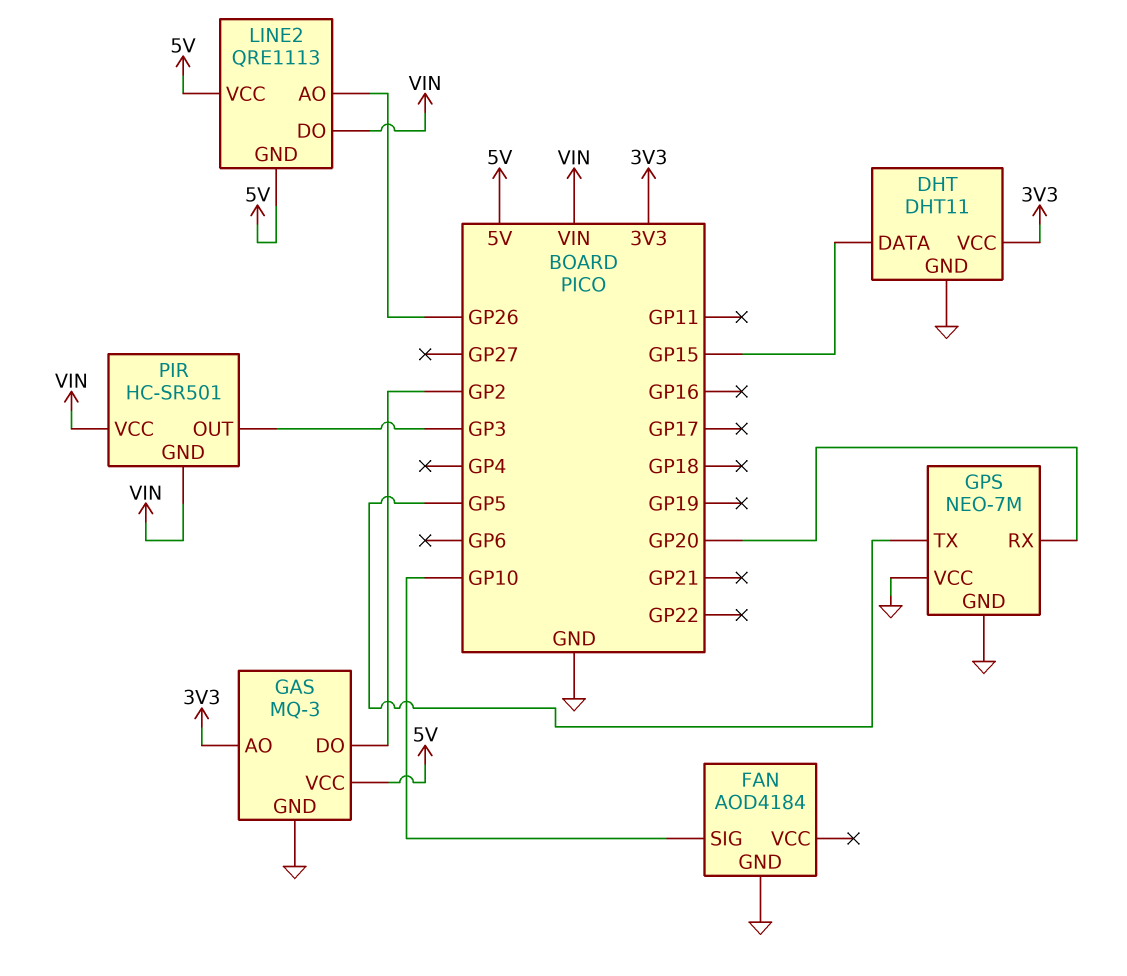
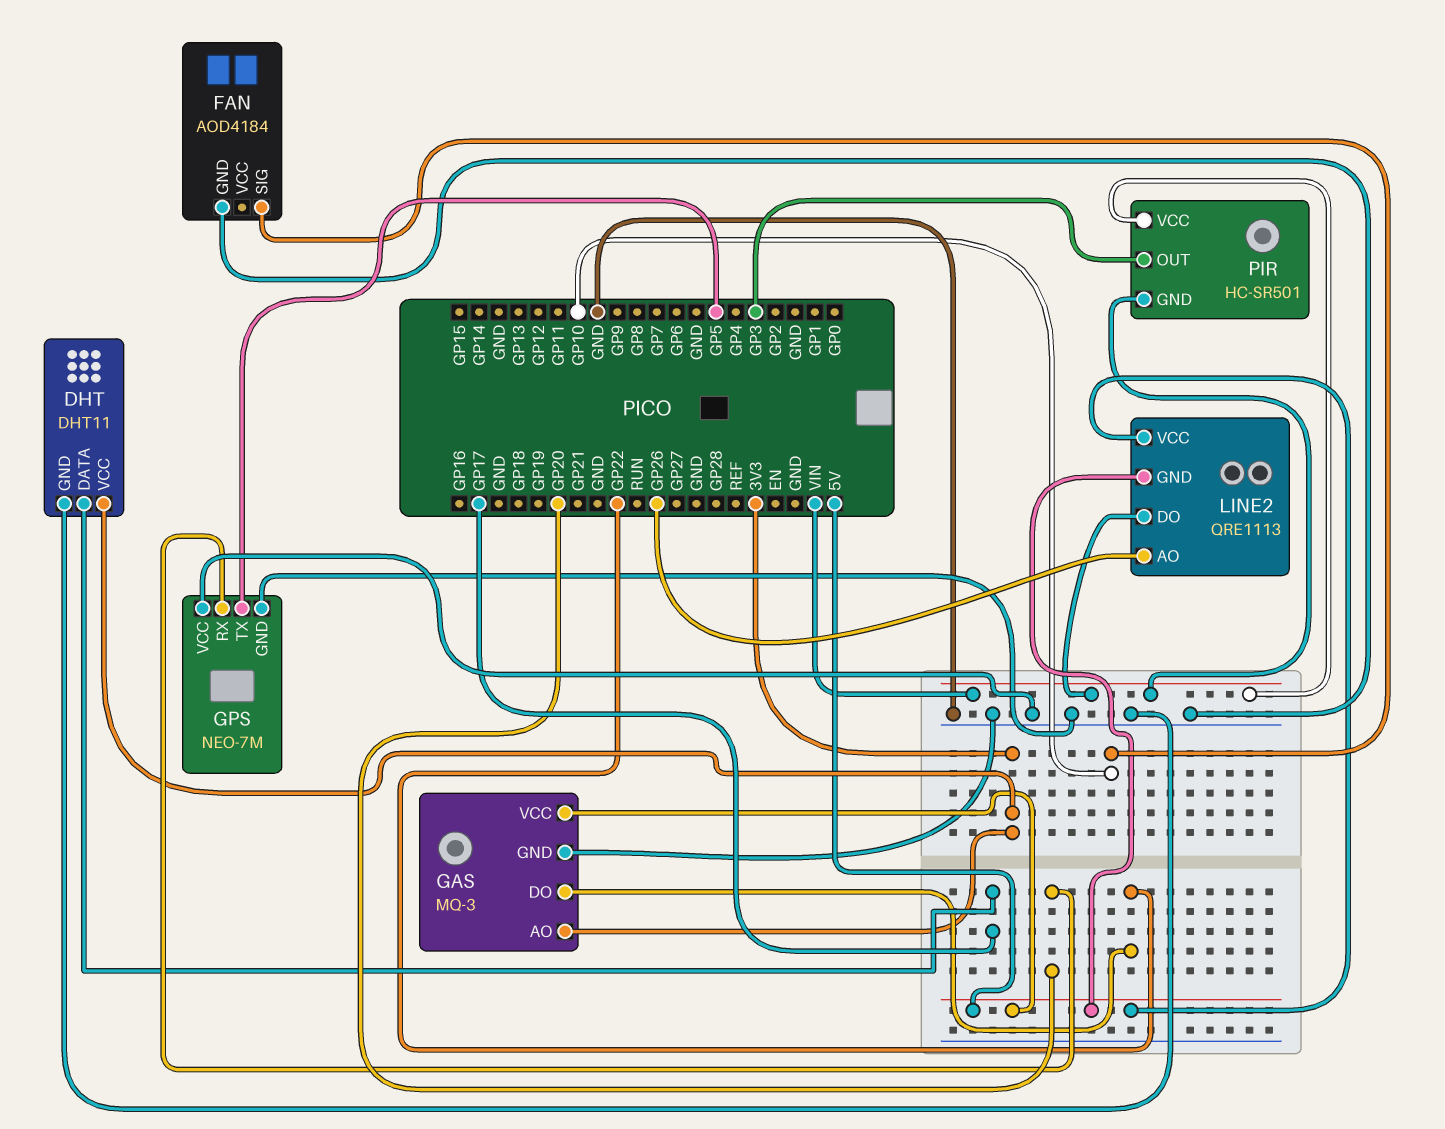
DHT pin DATA: GP15 -> GP17
GAS pin DO: GP2 -> GP22

